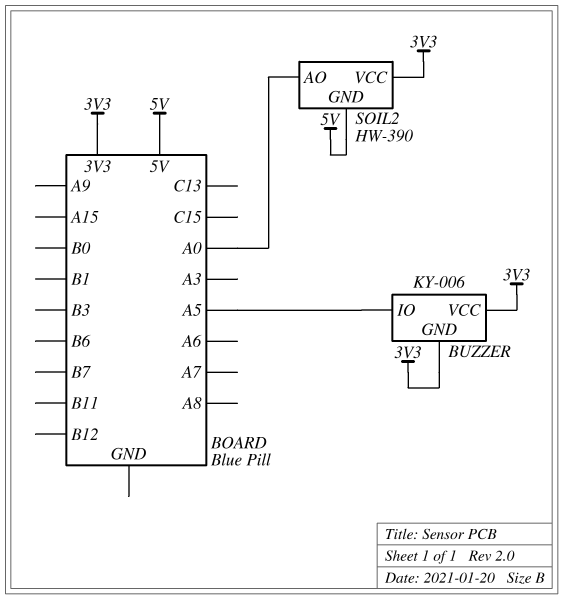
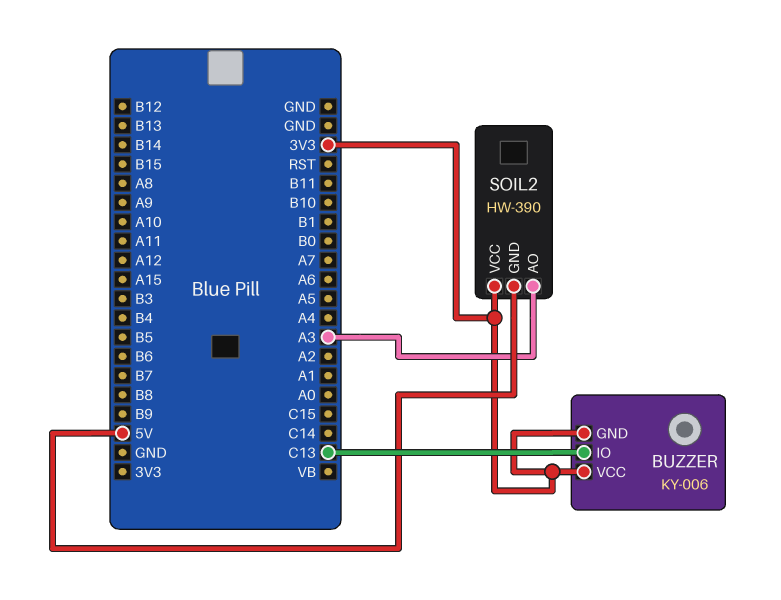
BUZZER pin IO: A5 -> C13
SOIL2 pin AO: A0 -> A3

